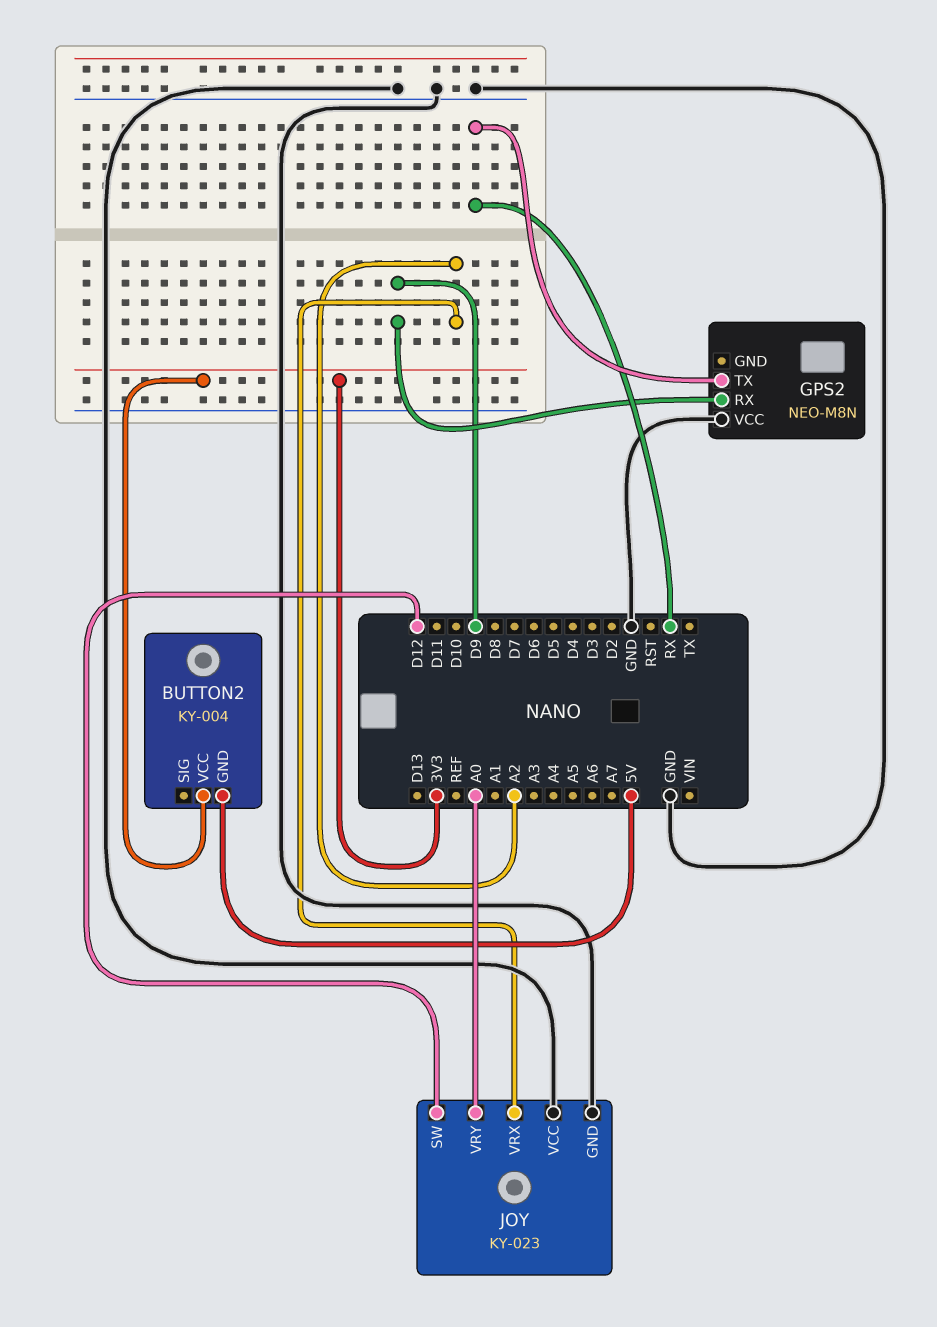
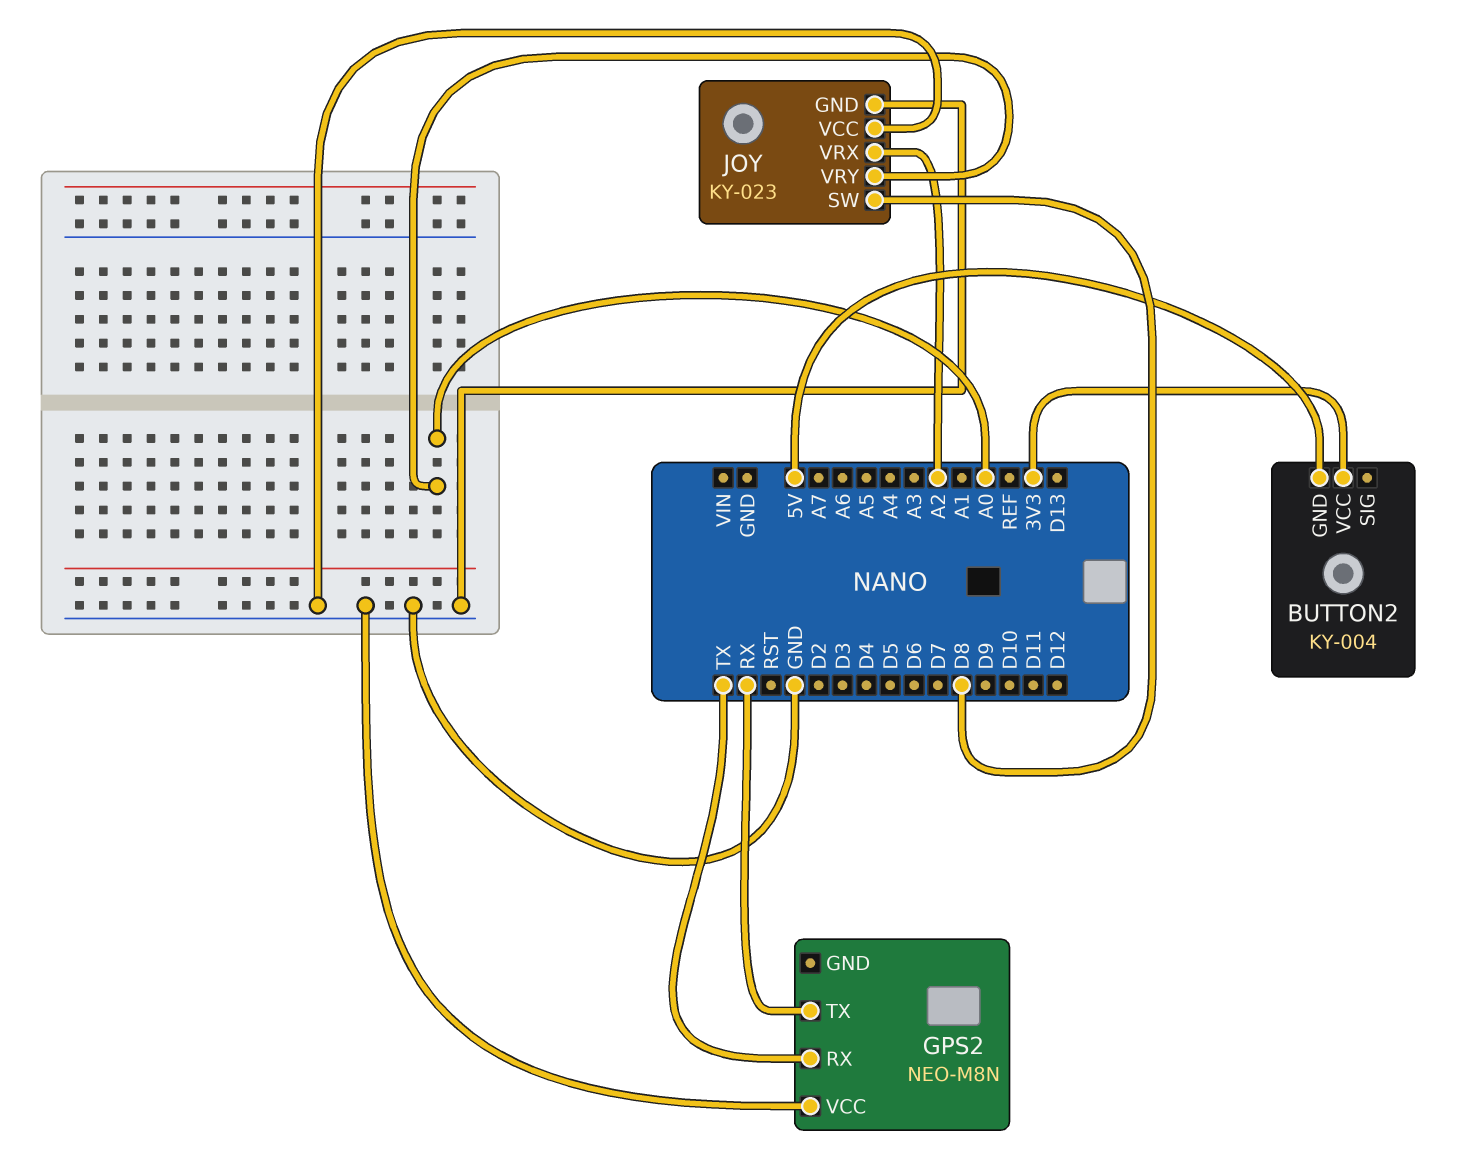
GPS2 pin RX: D9 -> TX
JOY pin SW: D12 -> D8

